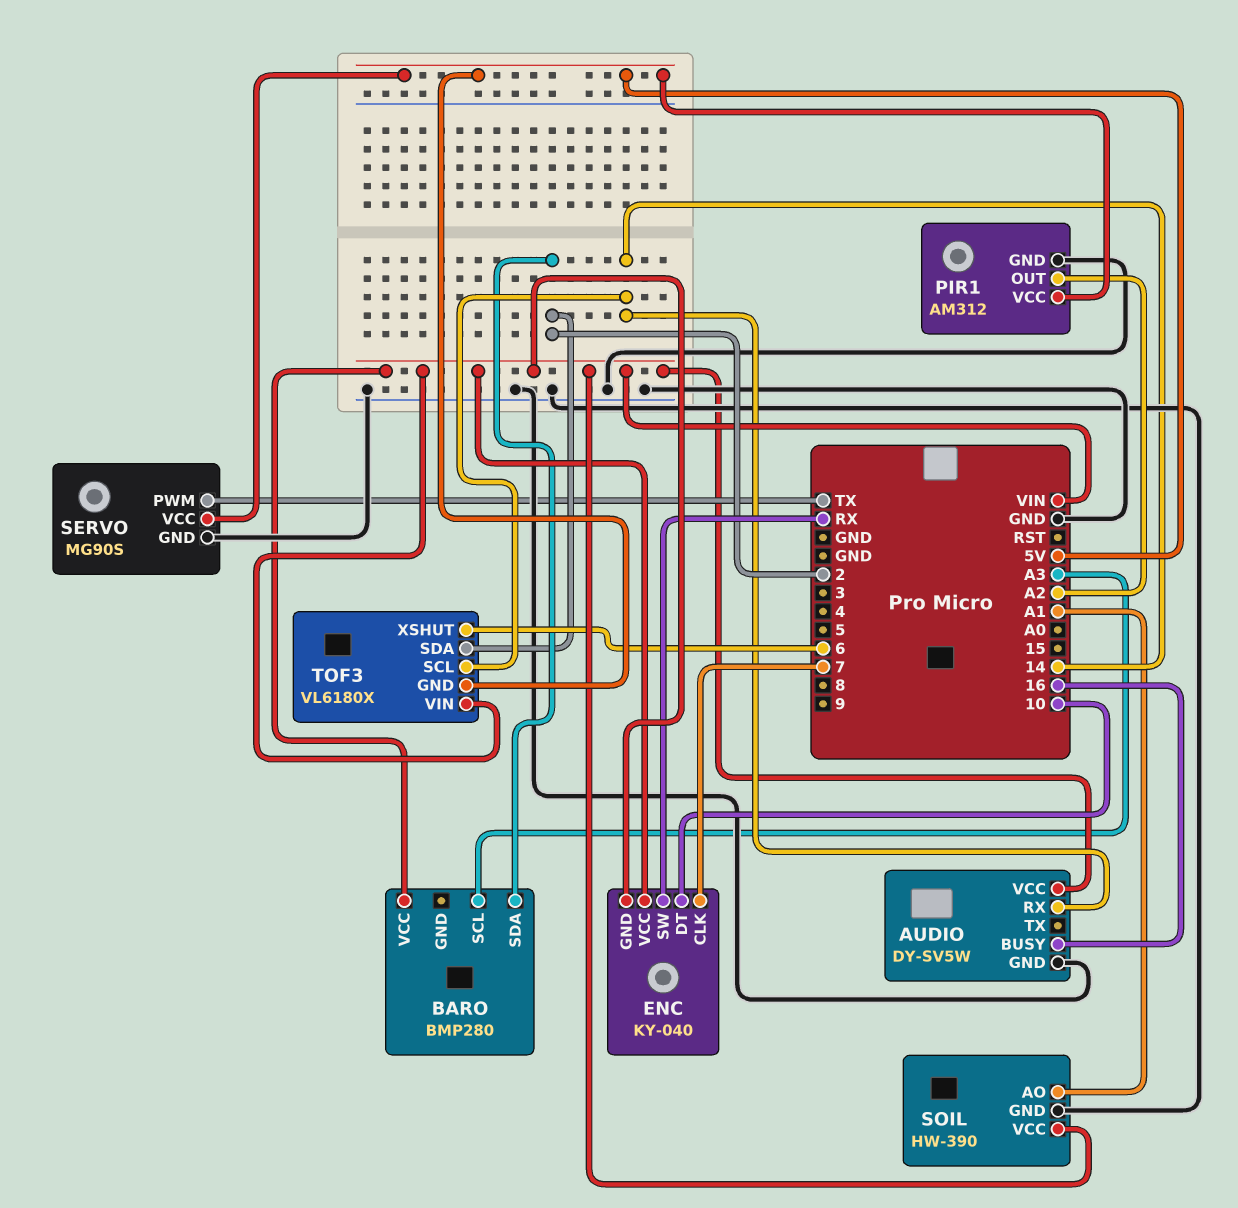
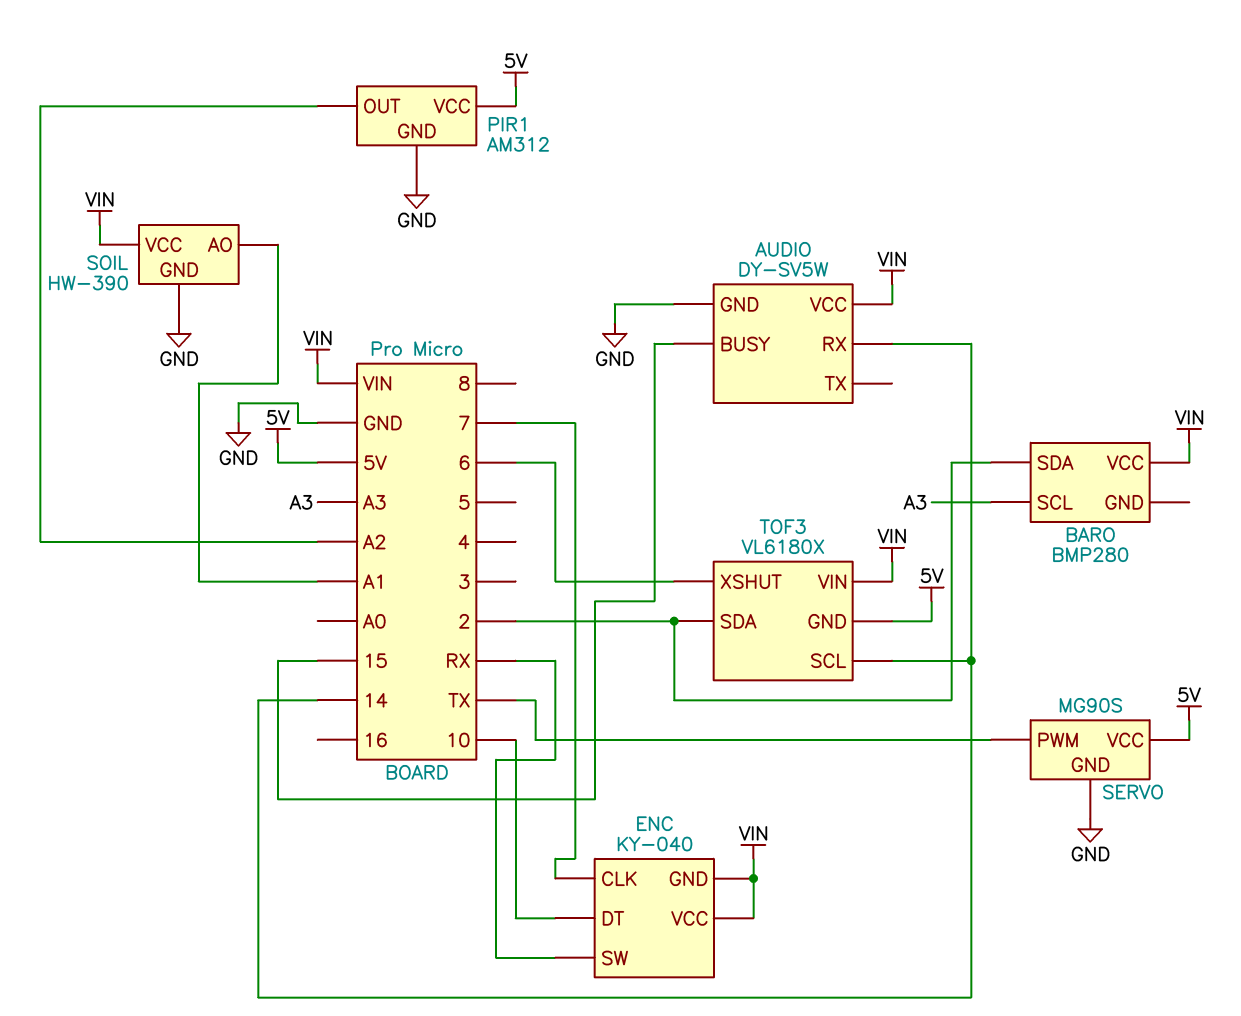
AUDIO pin BUSY: 16 -> 15

